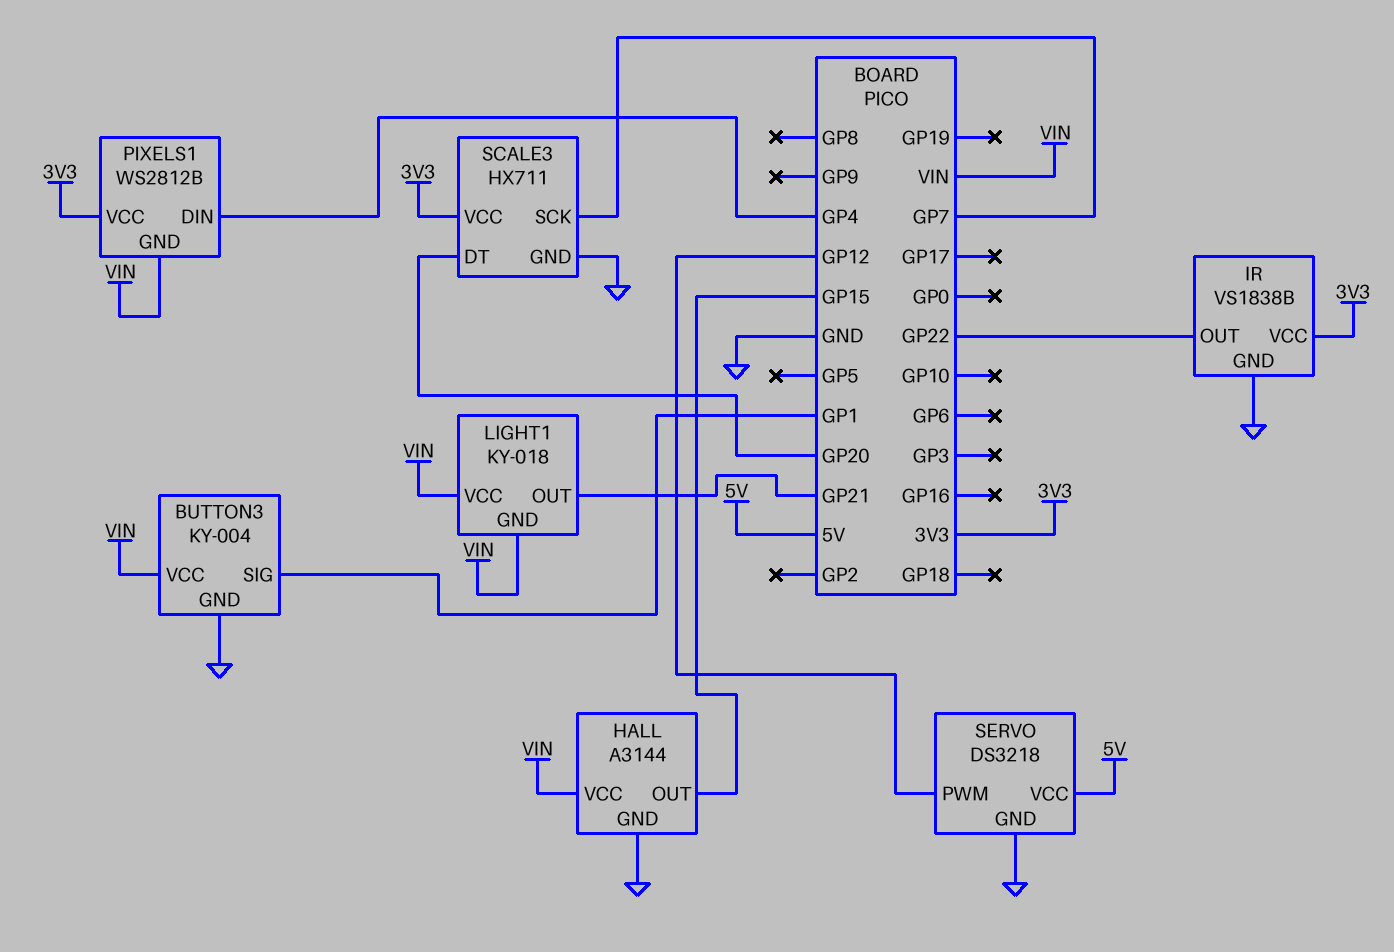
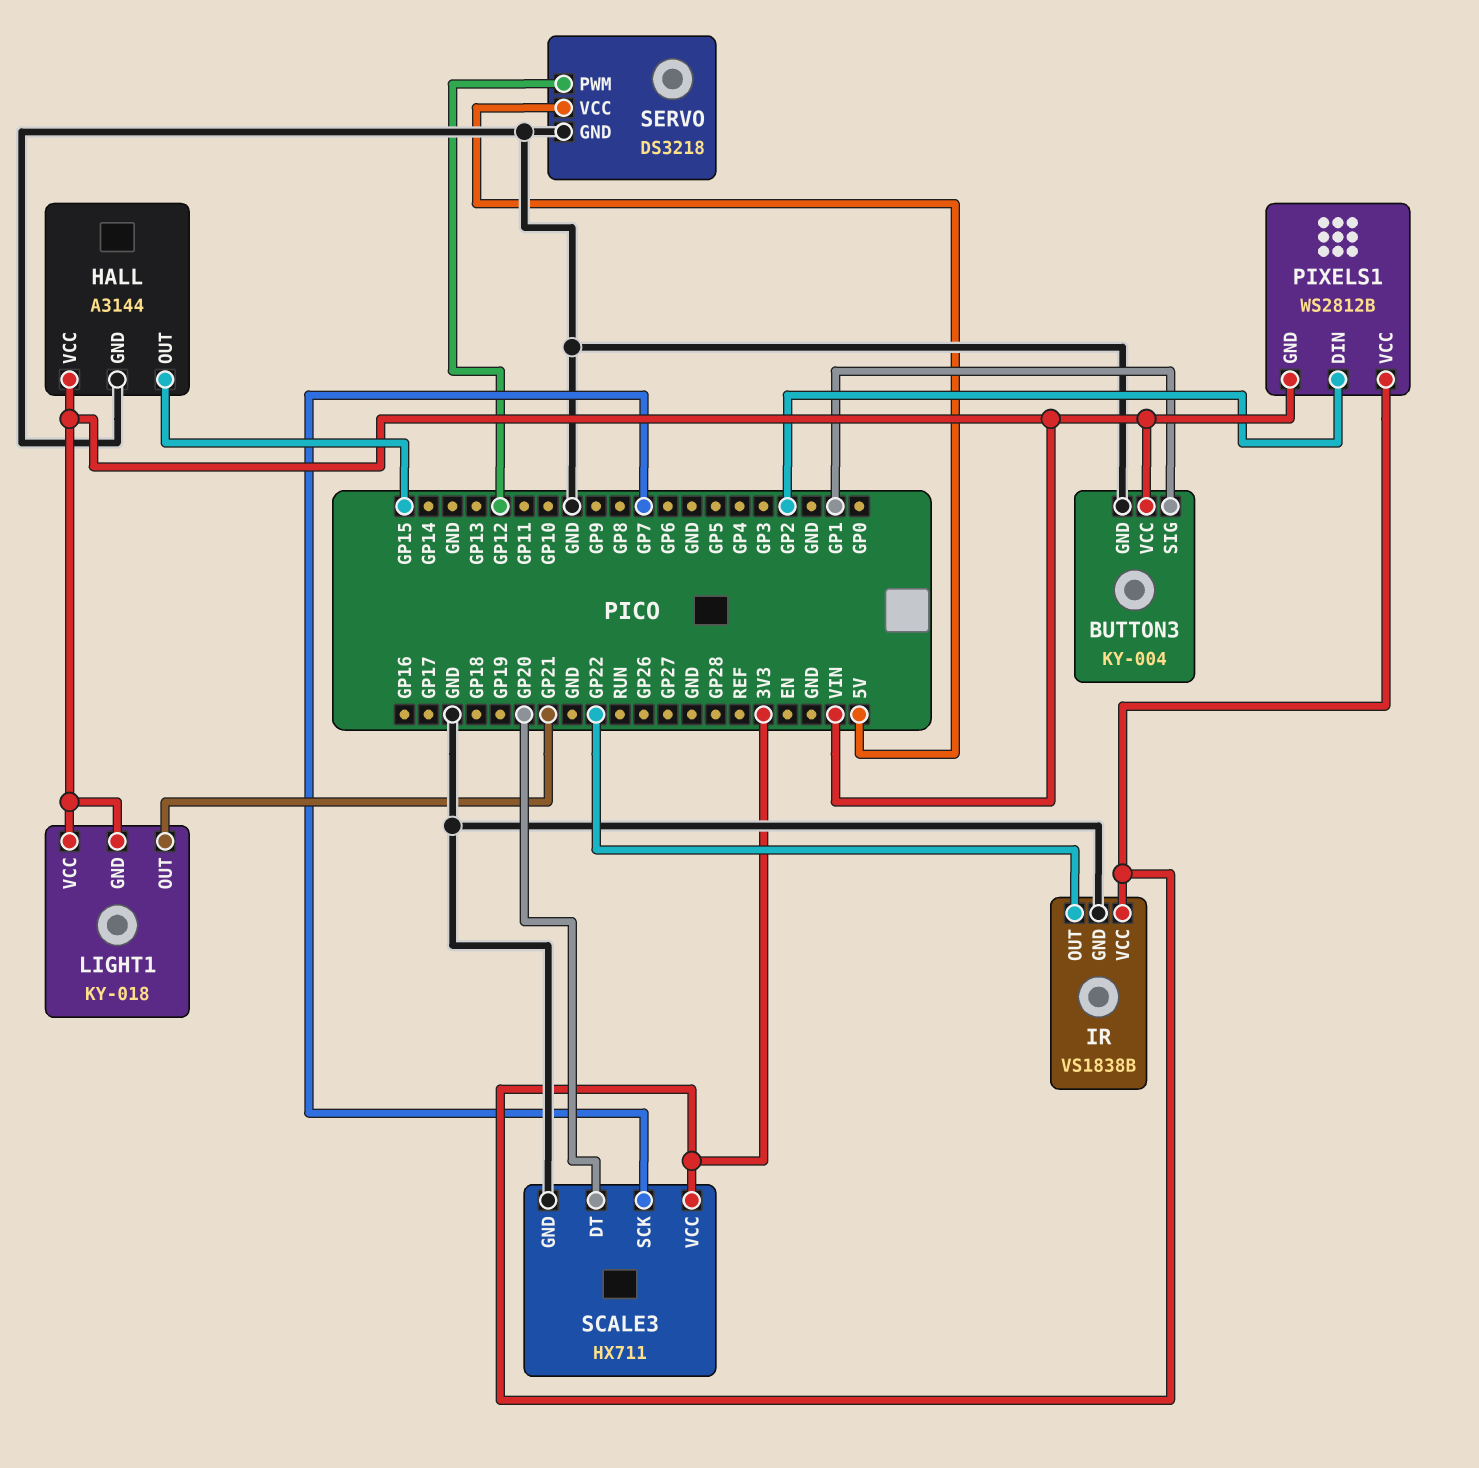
PIXELS1 pin DIN: GP4 -> GP2

